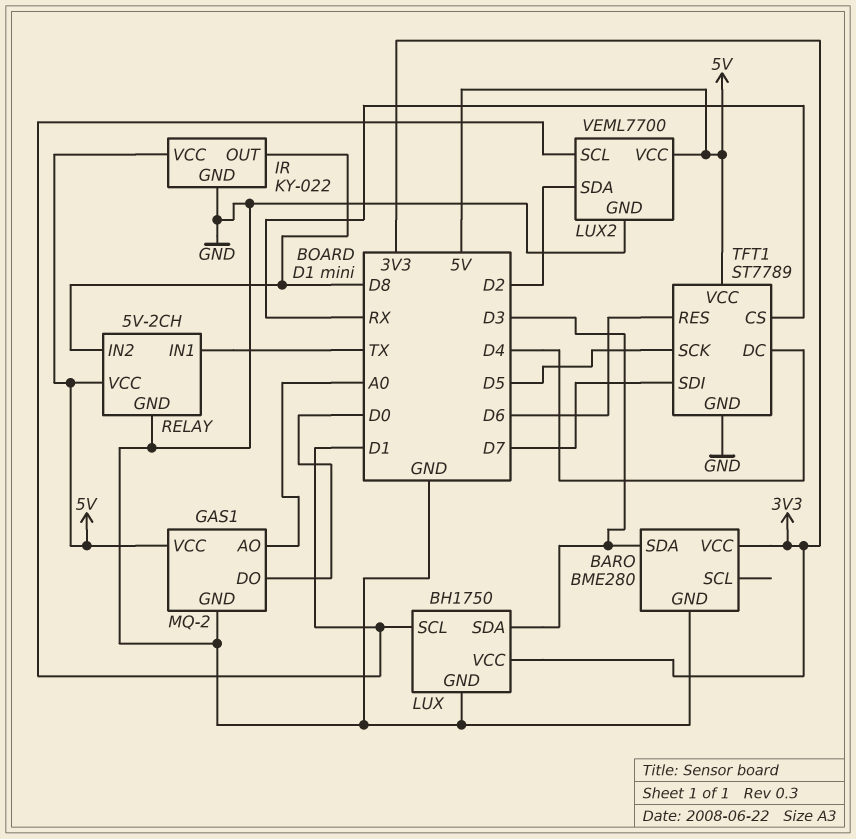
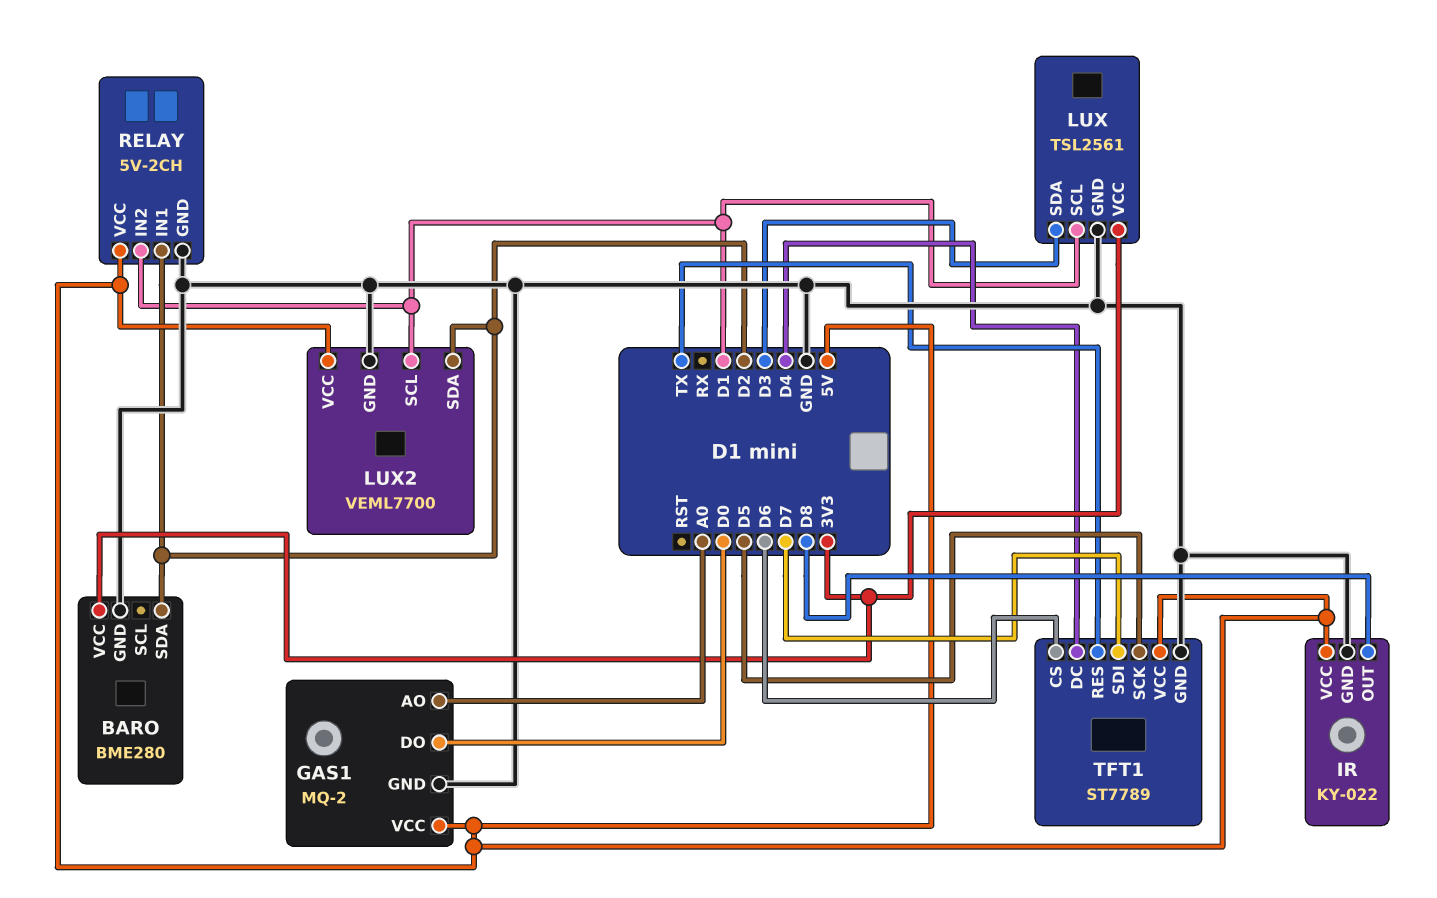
BARO pin SDA: D3 -> D2
LUX: BH1750 -> TSL2561
RELAY pin IN1: TX -> D2
RELAY pin IN2: D8 -> D1
TFT1 pin CS: RX -> D6
TFT1 pin RES: D6 -> TX

